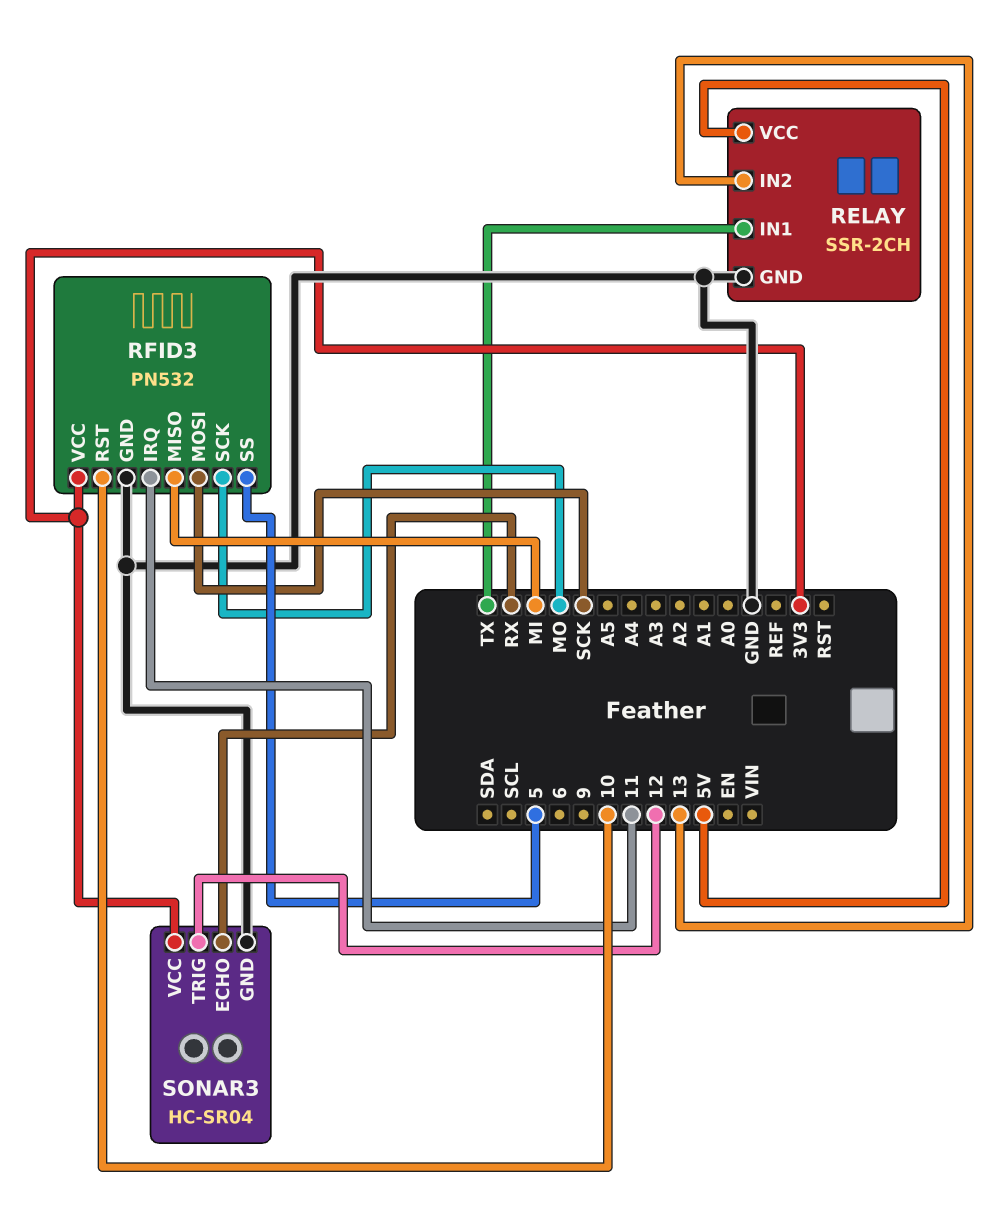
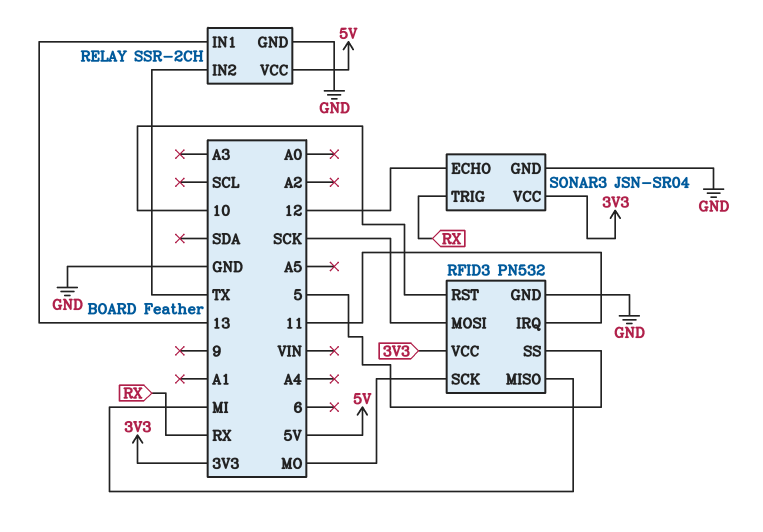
RELAY pin IN1: TX -> 13
RELAY pin IN2: 13 -> TX
SONAR3: HC-SR04 -> JSN-SR04
SONAR3 pin ECHO: RX -> 12
SONAR3 pin TRIG: 12 -> RX

